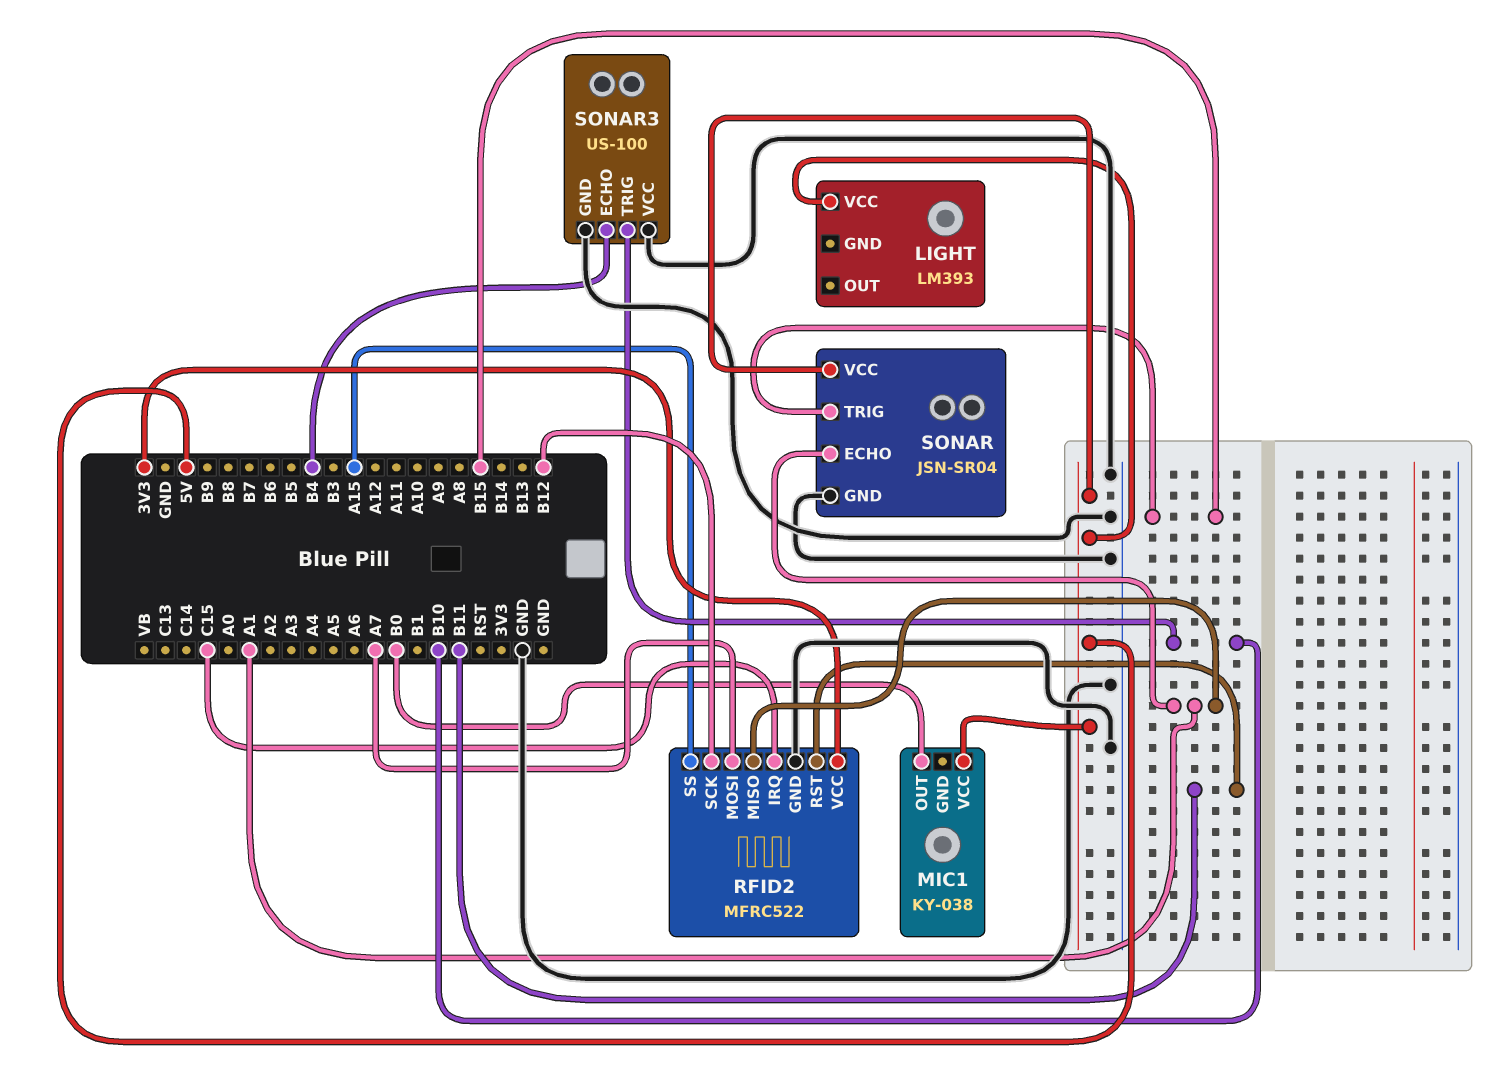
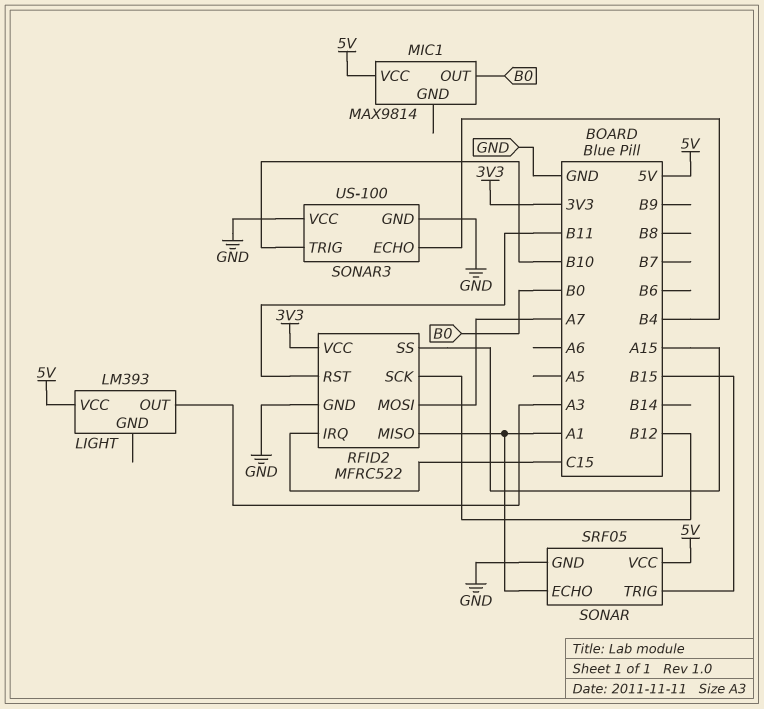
LIGHT pin OUT: none -> A3
MIC1: KY-038 -> MAX9814
SONAR: JSN-SR04 -> SRF05

